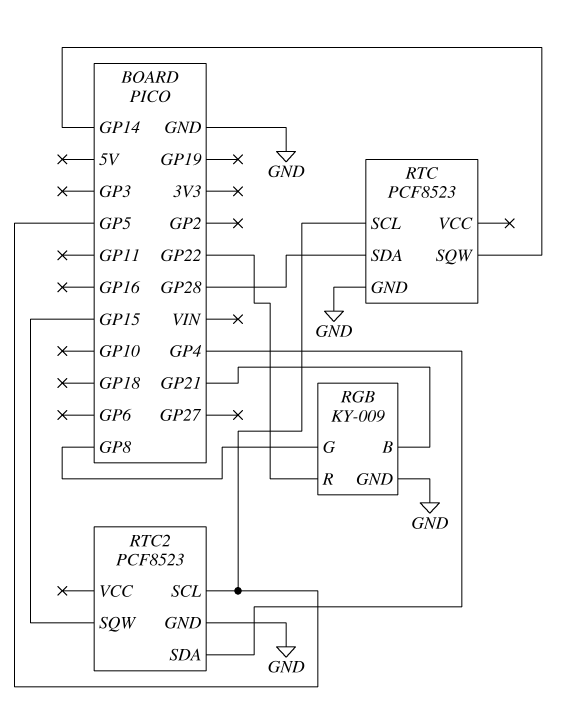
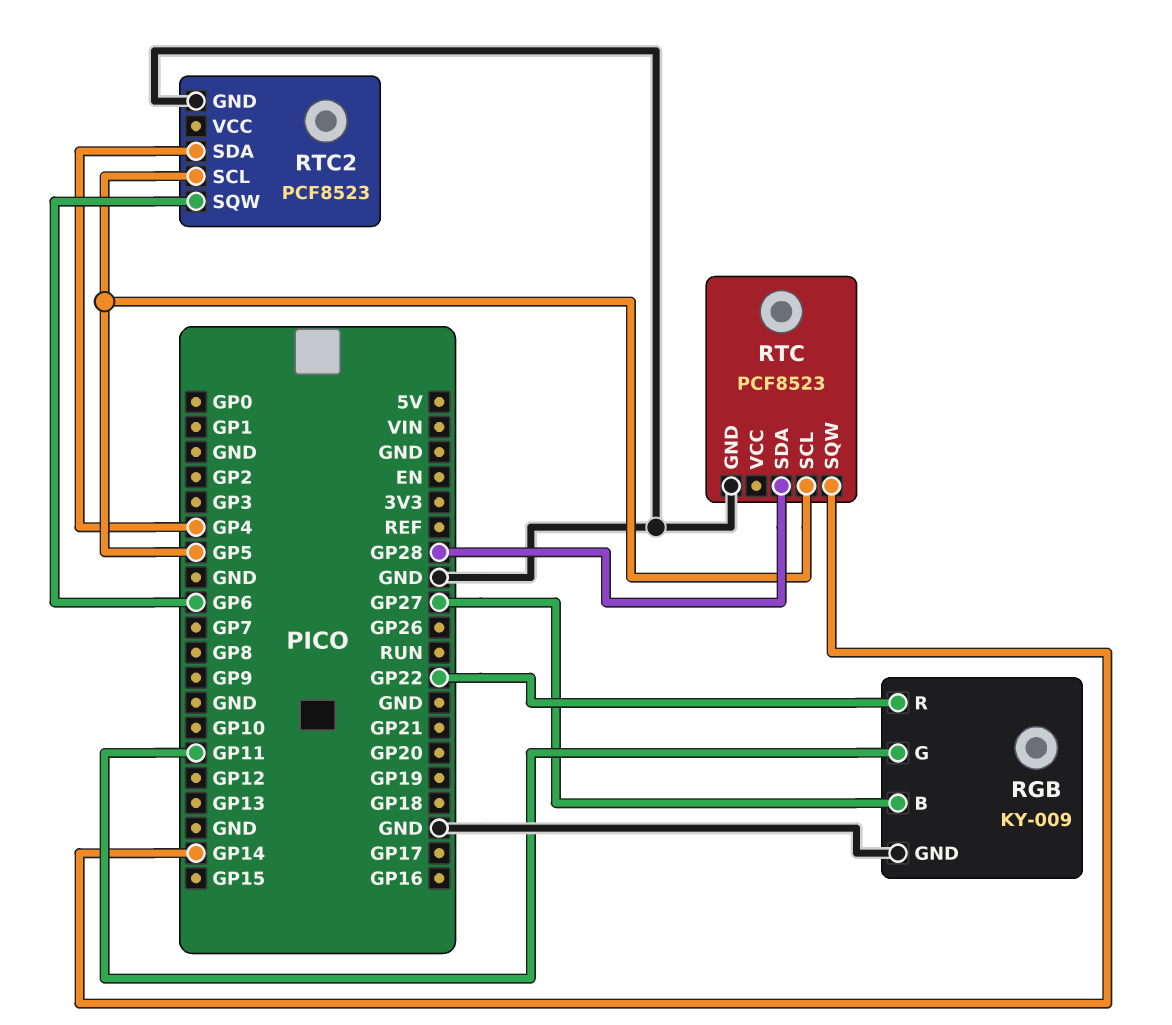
RGB pin B: GP21 -> GP27
RGB pin G: GP8 -> GP11
RTC2 pin SQW: GP15 -> GP6

